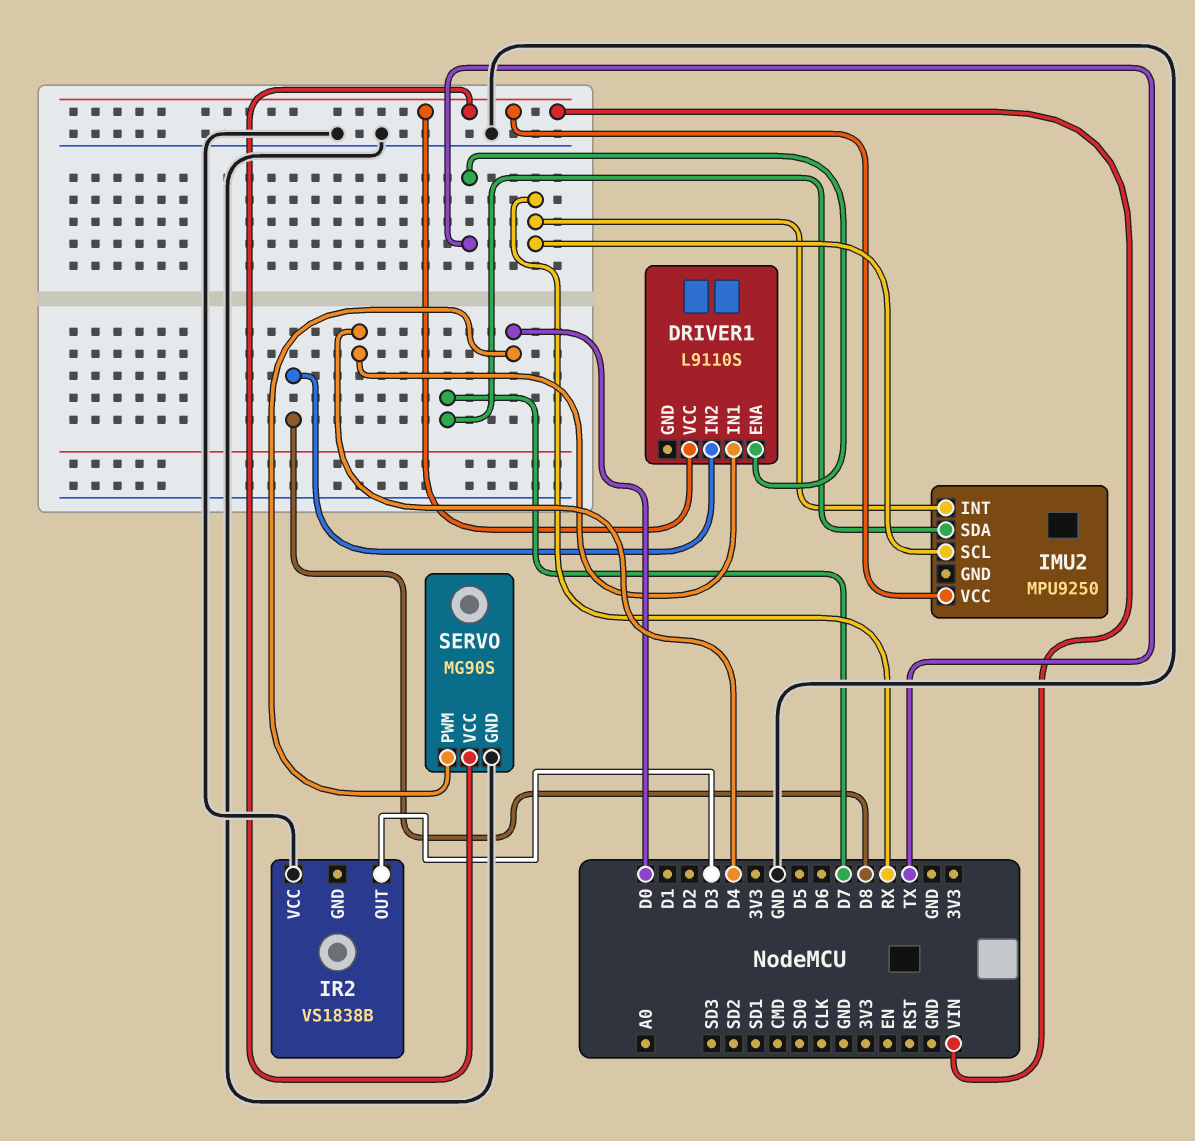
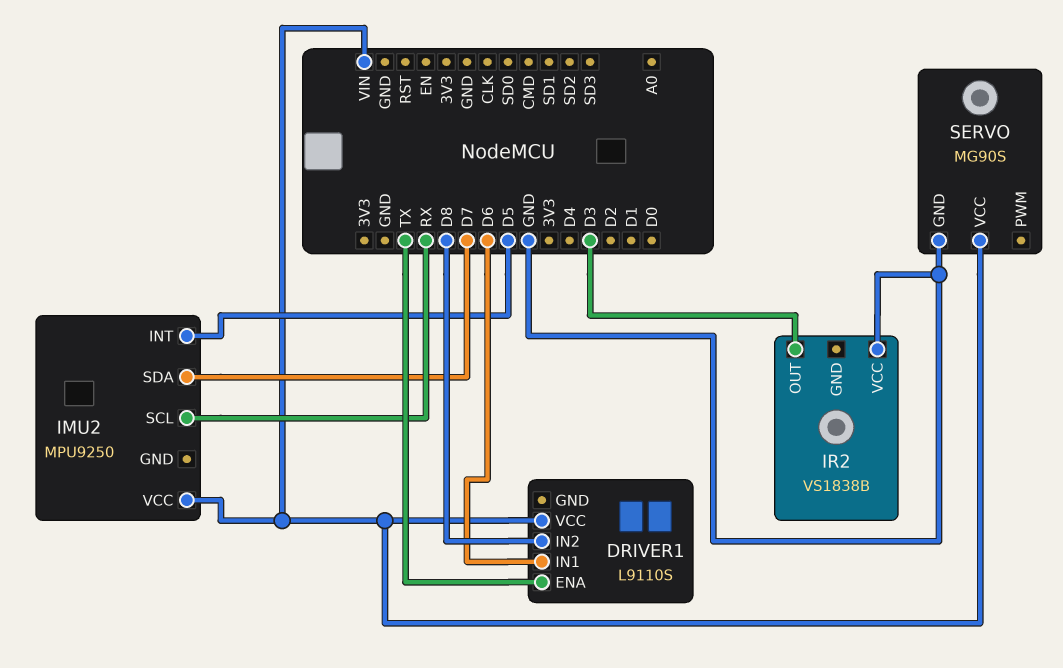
DRIVER1 pin IN1: D4 -> D6
IMU2 pin INT: RX -> D5
SERVO pin PWM: D0 -> none

